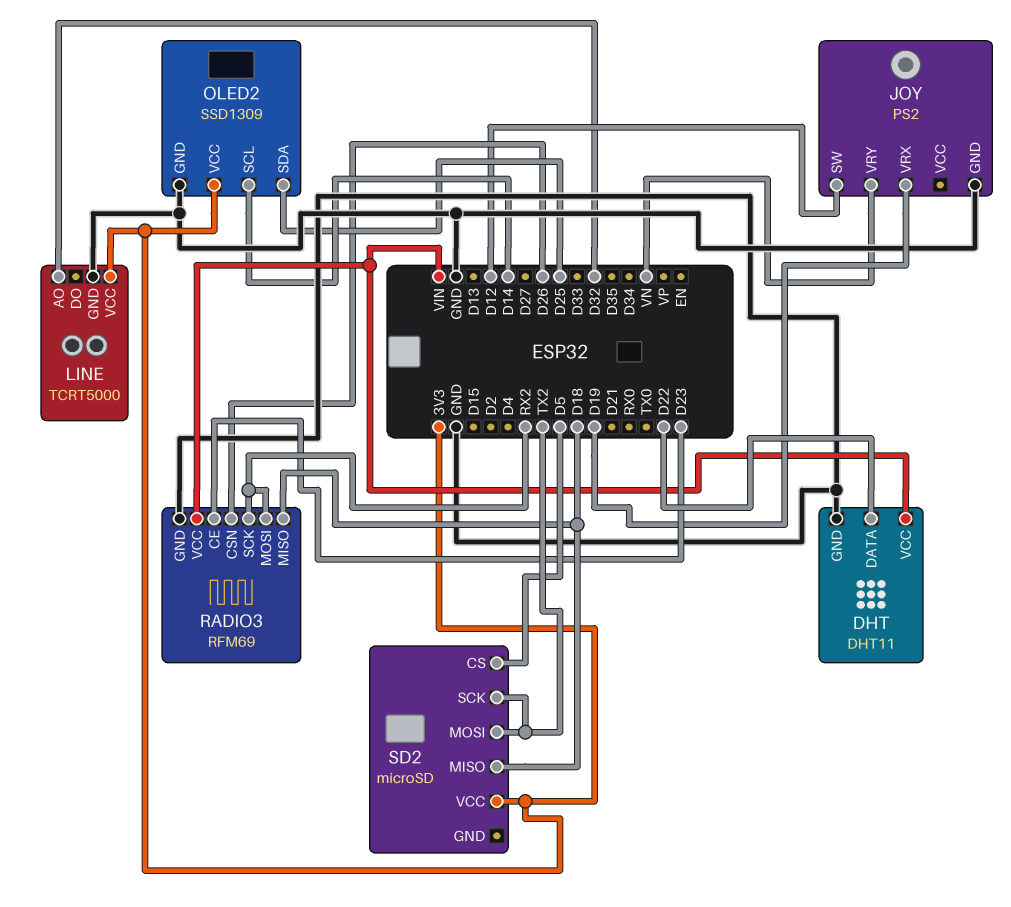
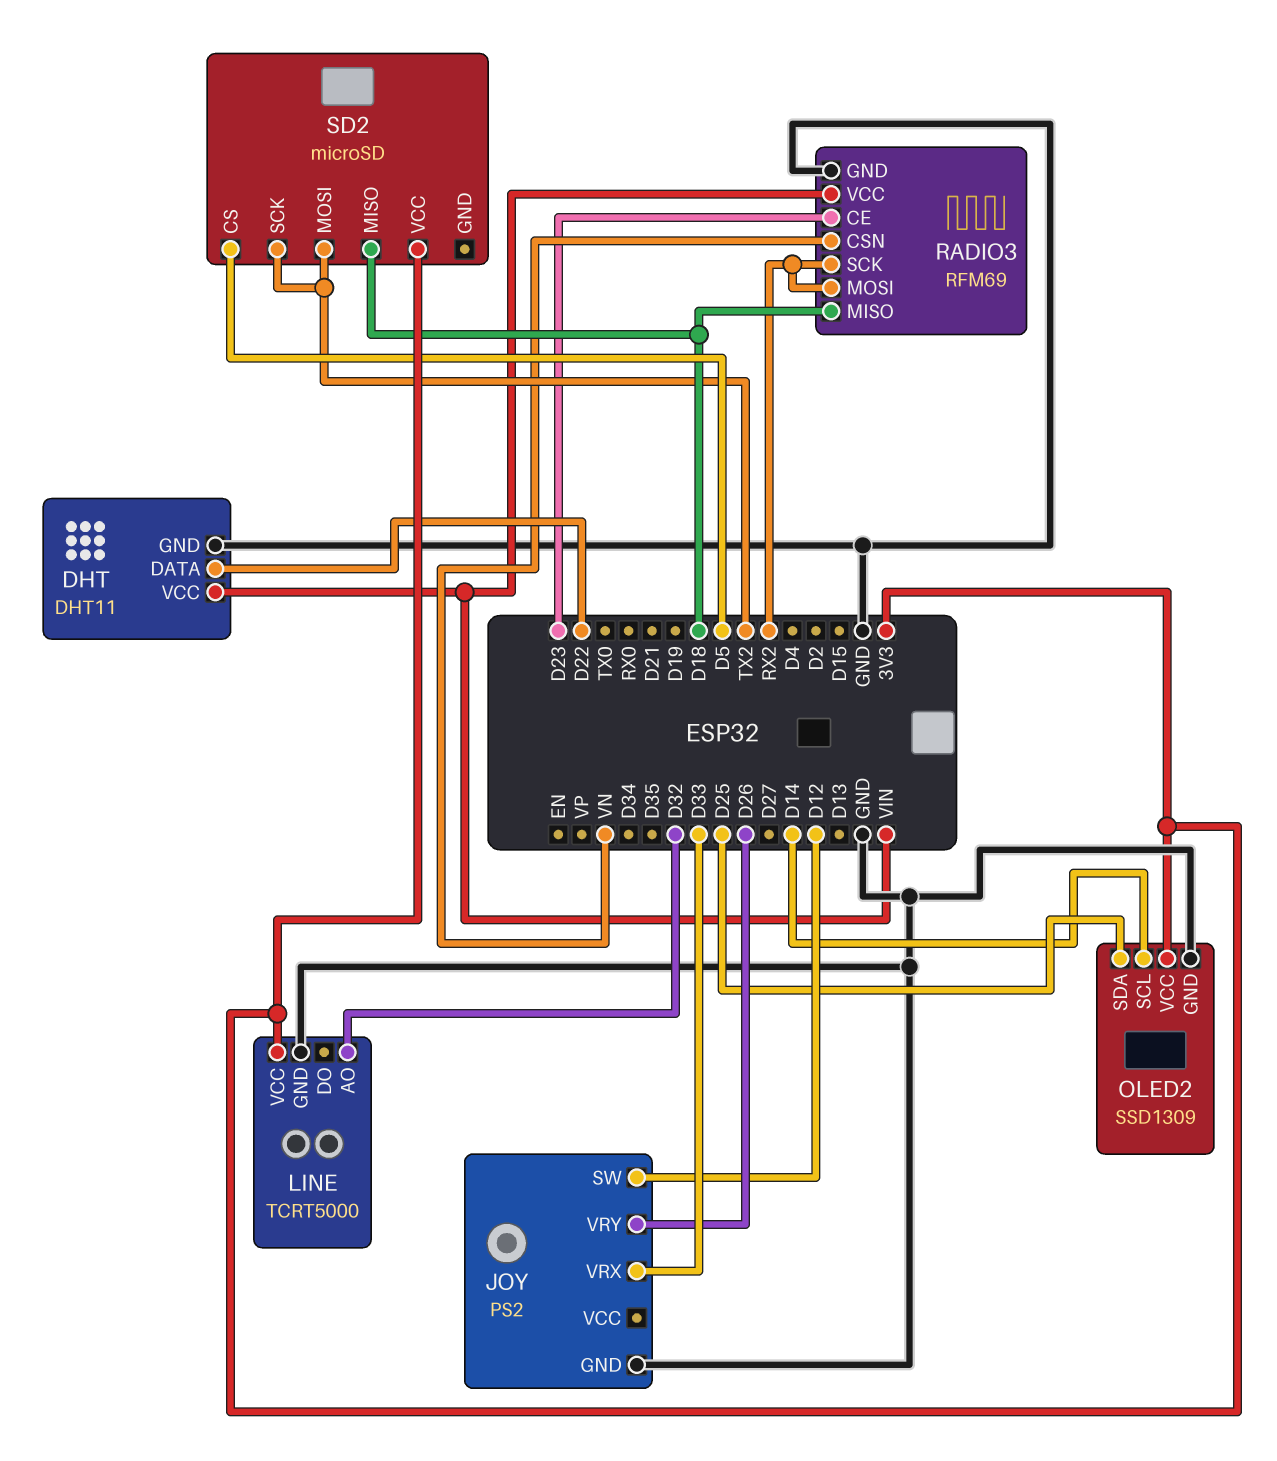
JOY pin VRX: D19 -> D33
JOY pin VRY: VN -> D26
RADIO3 pin CSN: D26 -> VN

